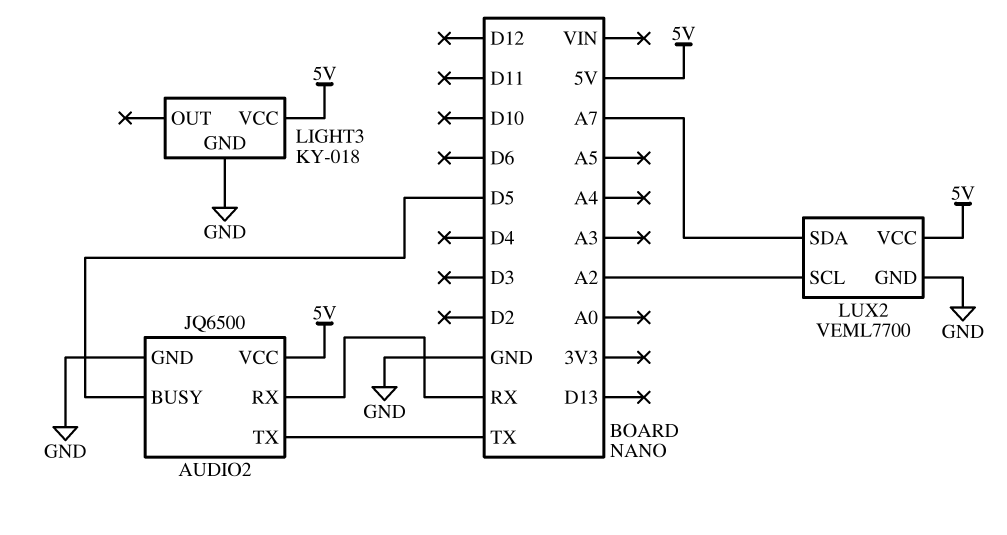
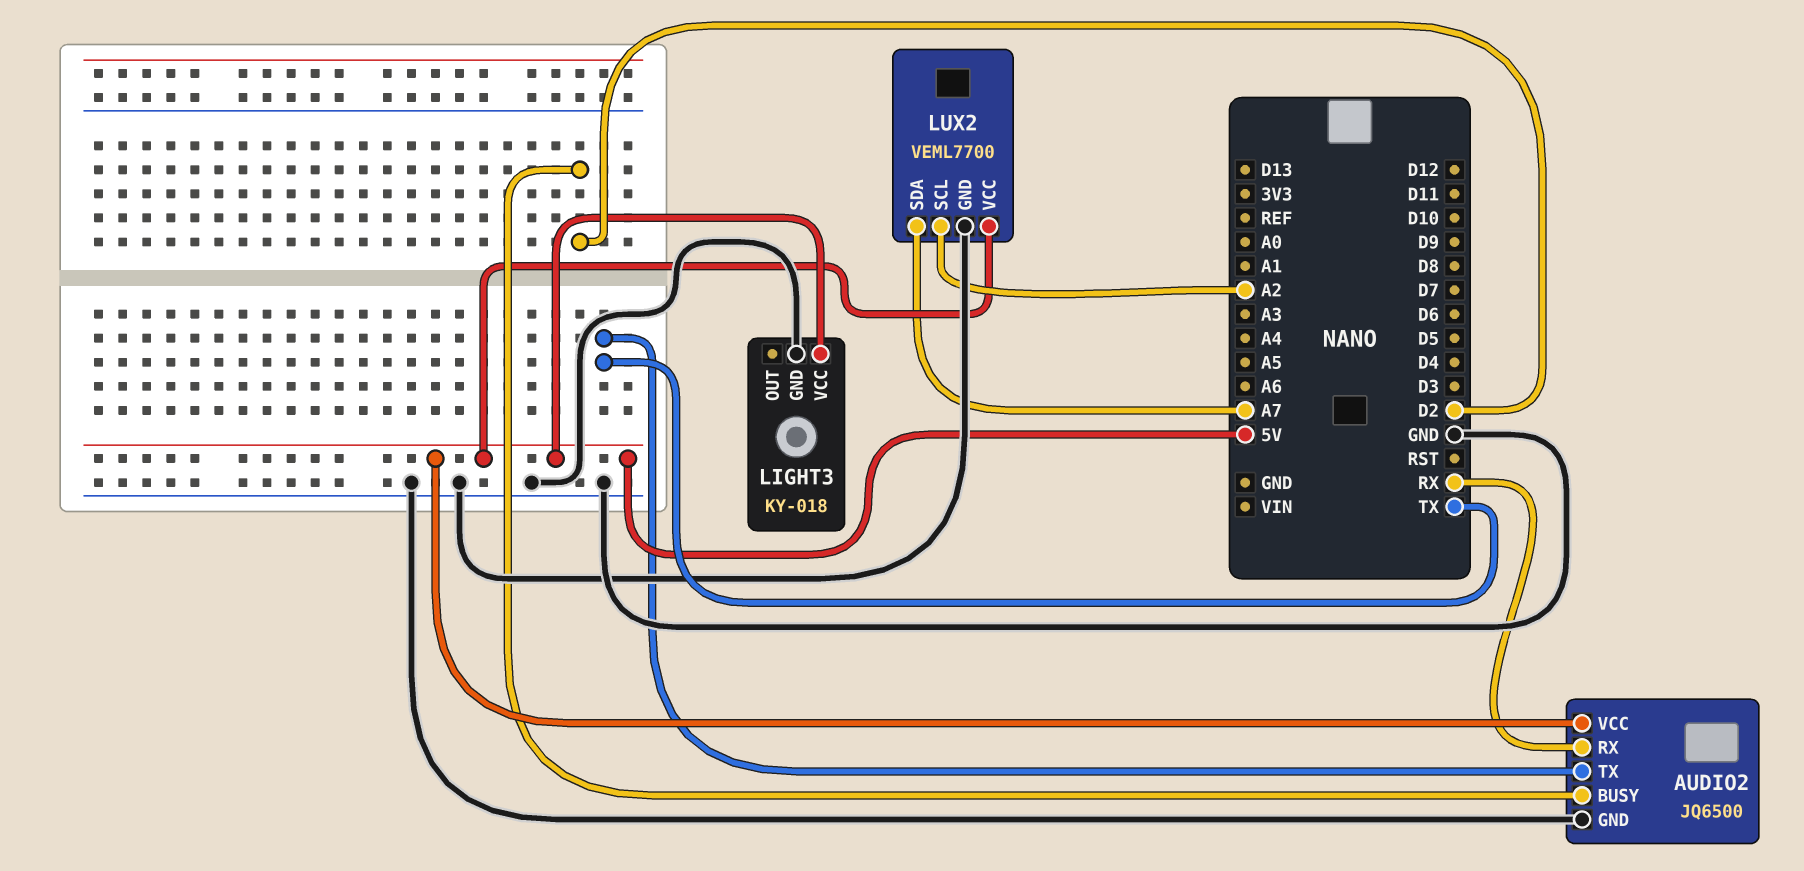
AUDIO2 pin BUSY: D5 -> D2

